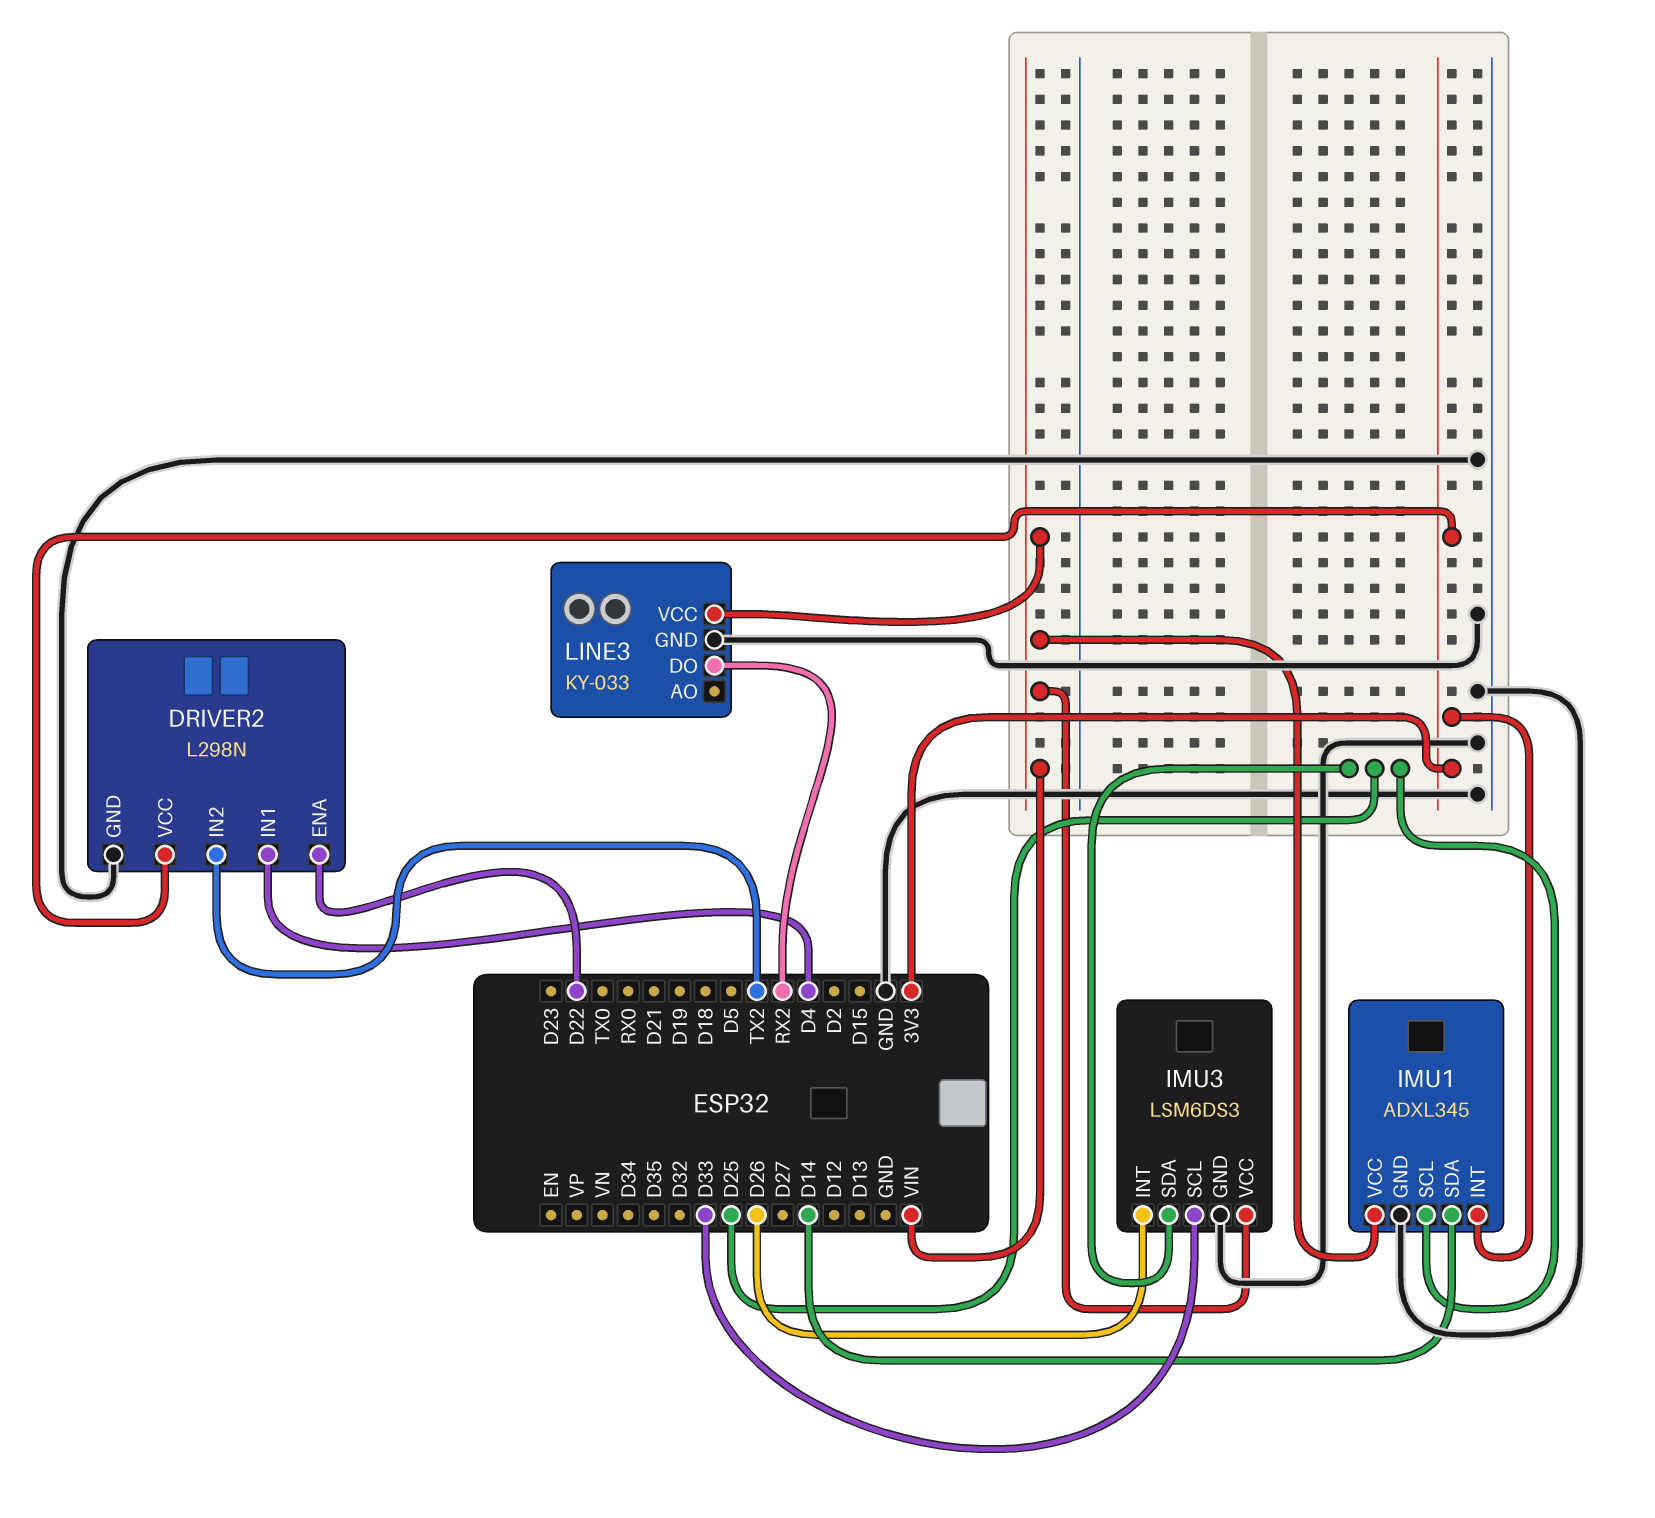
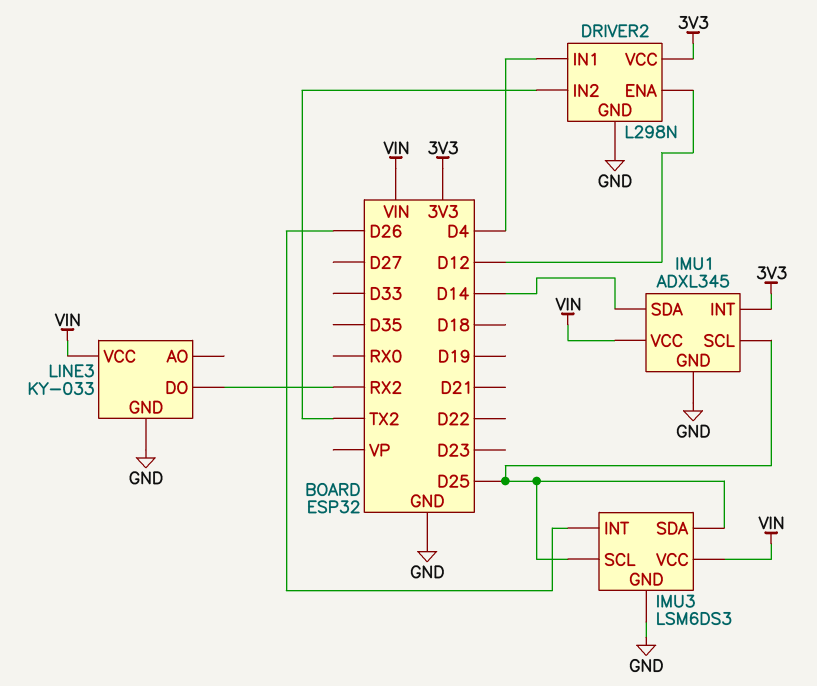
DRIVER2 pin ENA: D22 -> D12
IMU3 pin SCL: D33 -> D25

